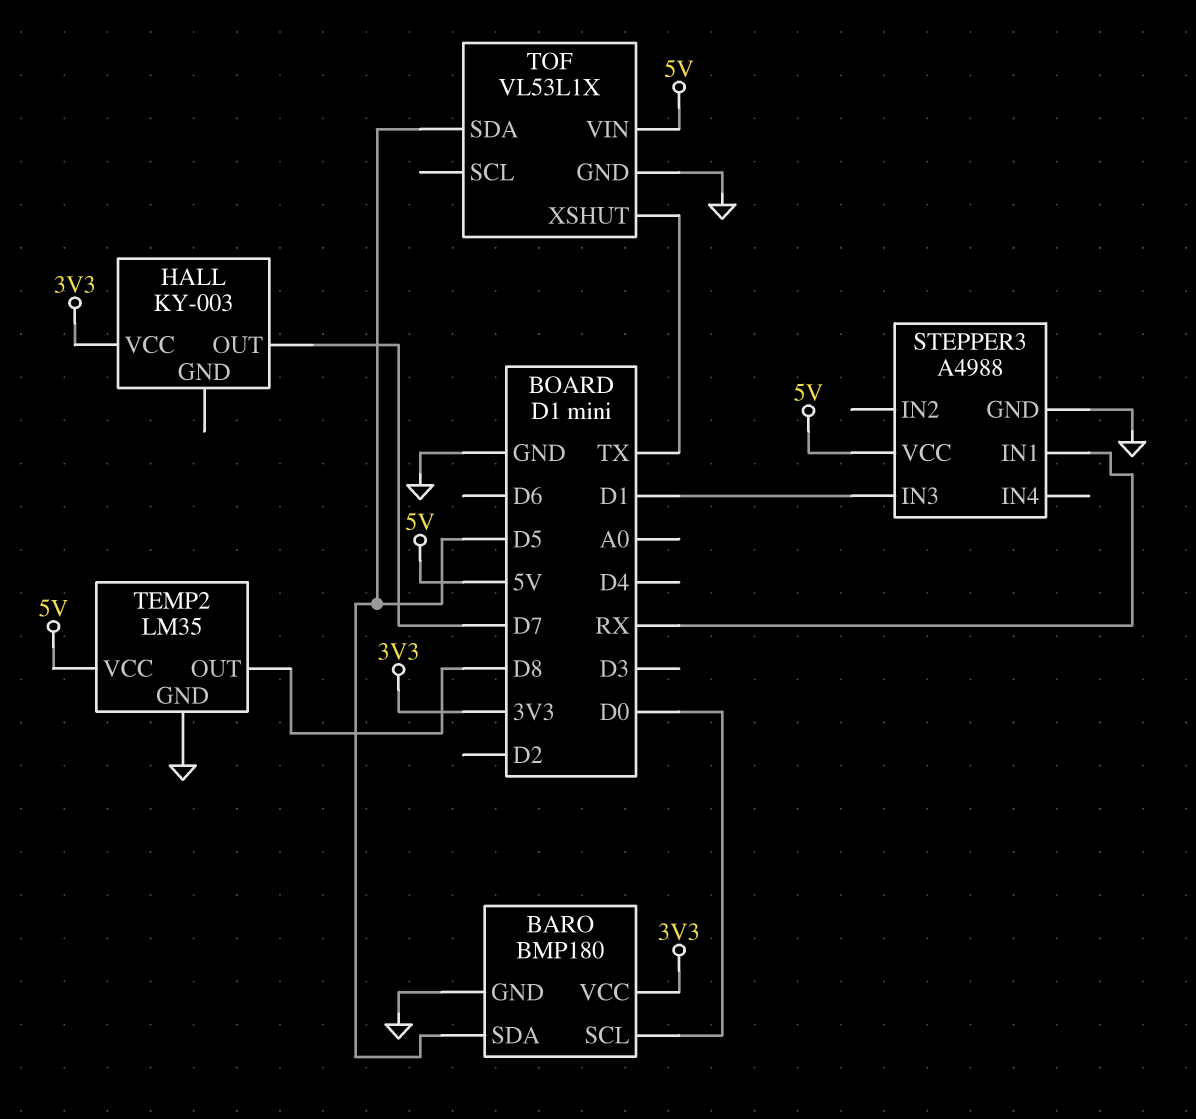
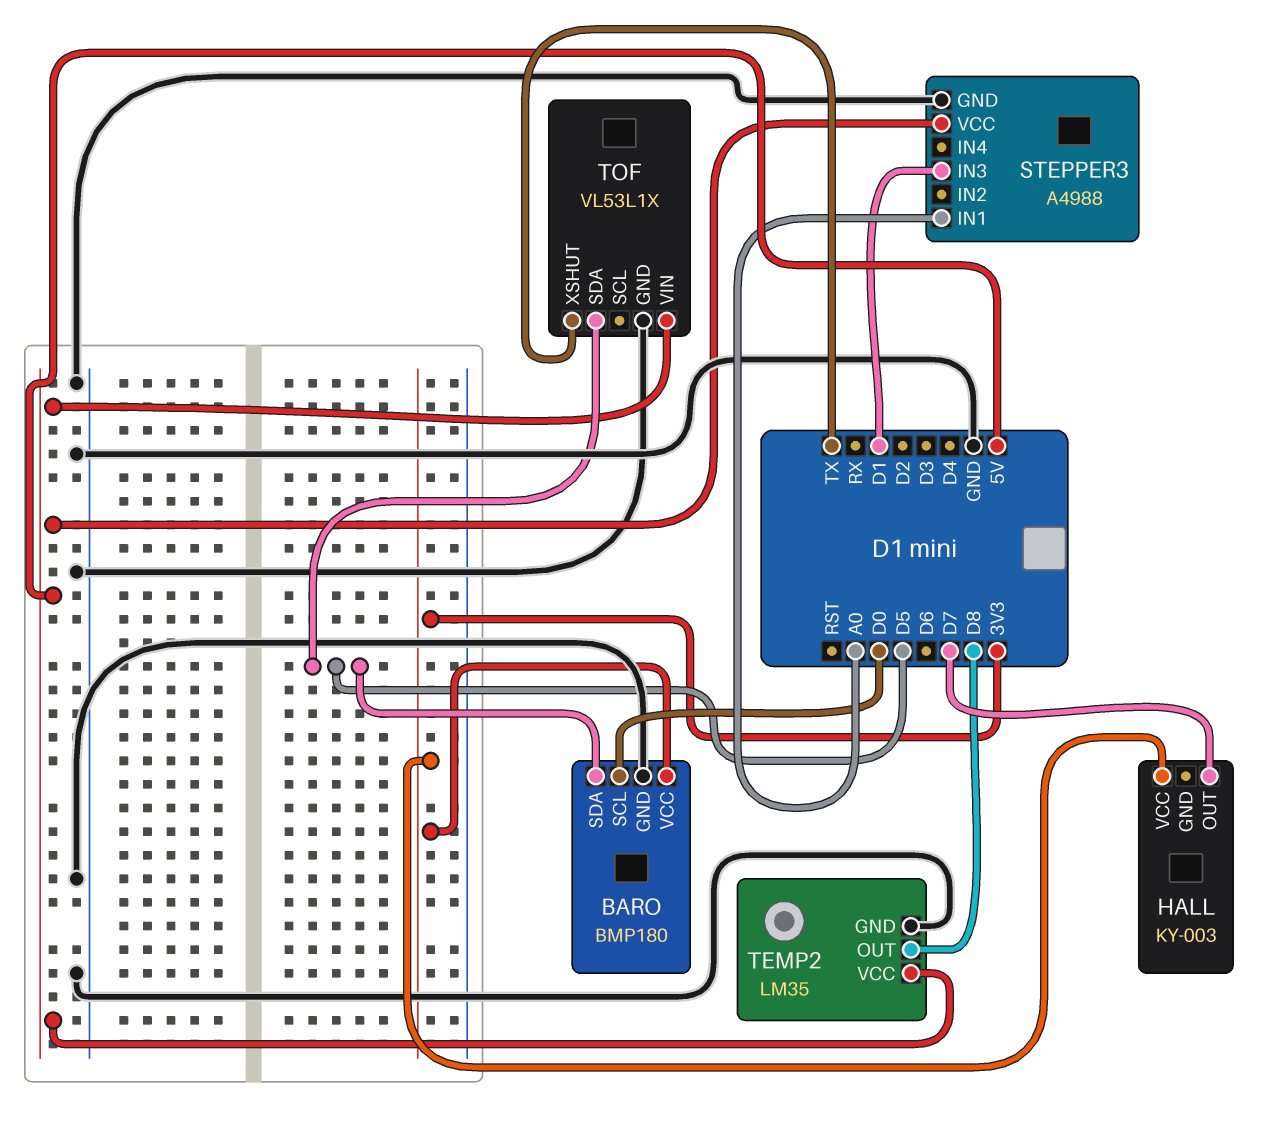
STEPPER3 pin IN1: RX -> A0

